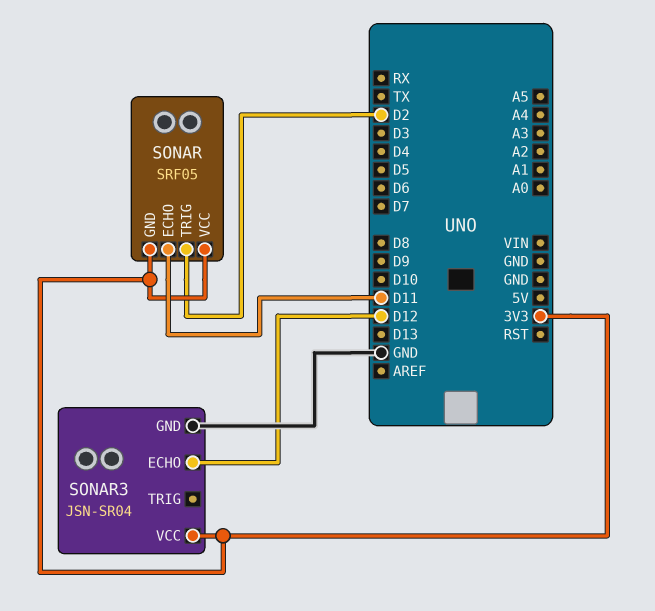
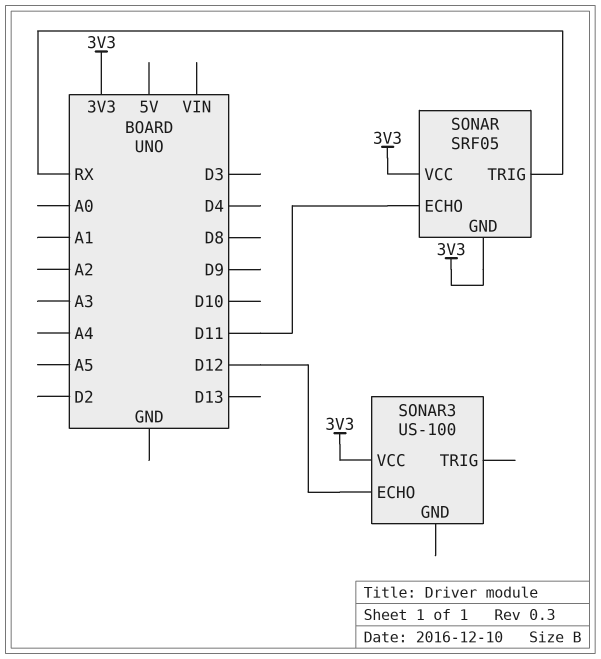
SONAR pin TRIG: D2 -> RX
SONAR3: JSN-SR04 -> US-100
SONAR3 pin GND: GND -> none

